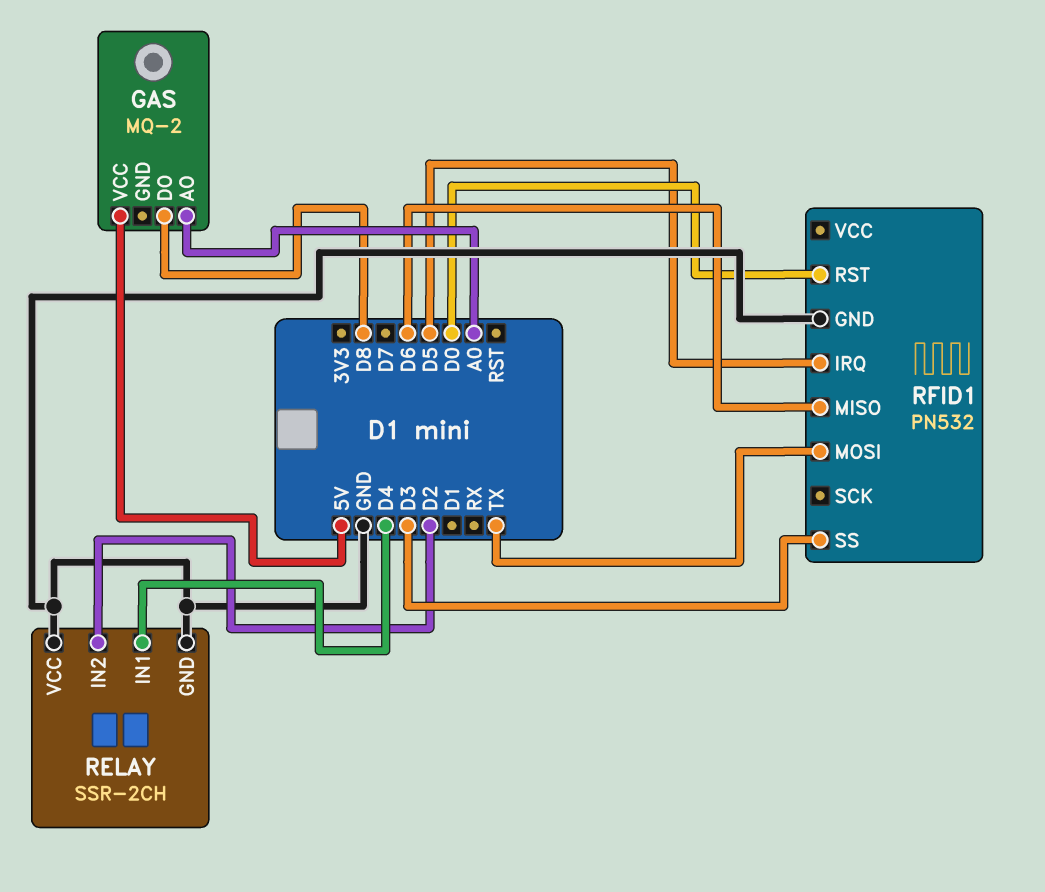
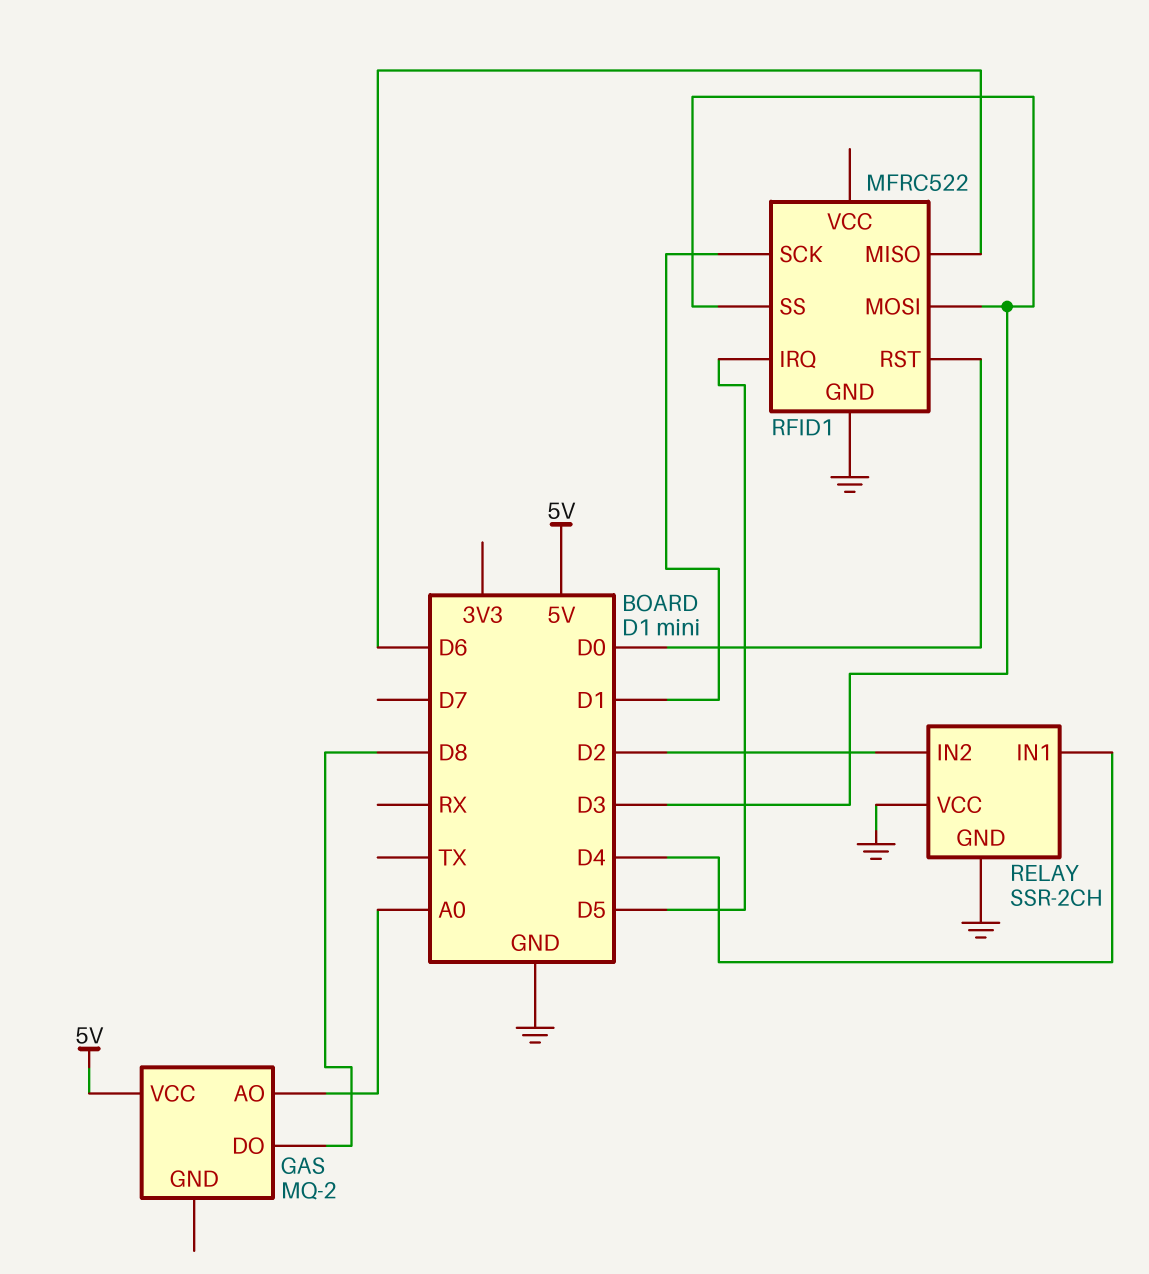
RFID1: PN532 -> MFRC522
RFID1 pin MOSI: TX -> D3
RFID1 pin SCK: none -> D1

